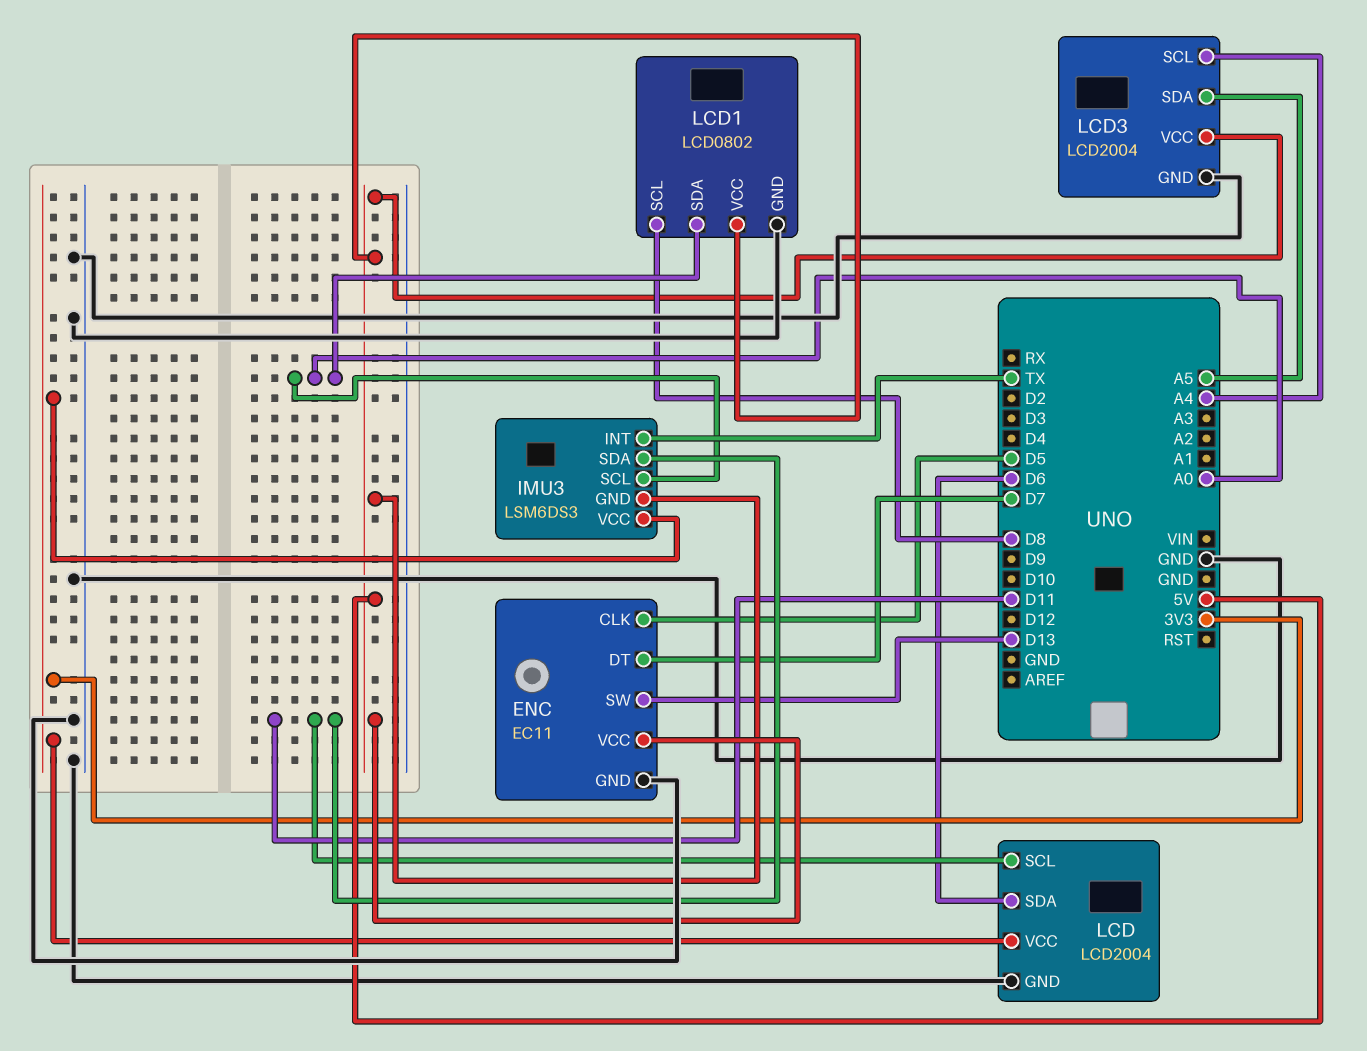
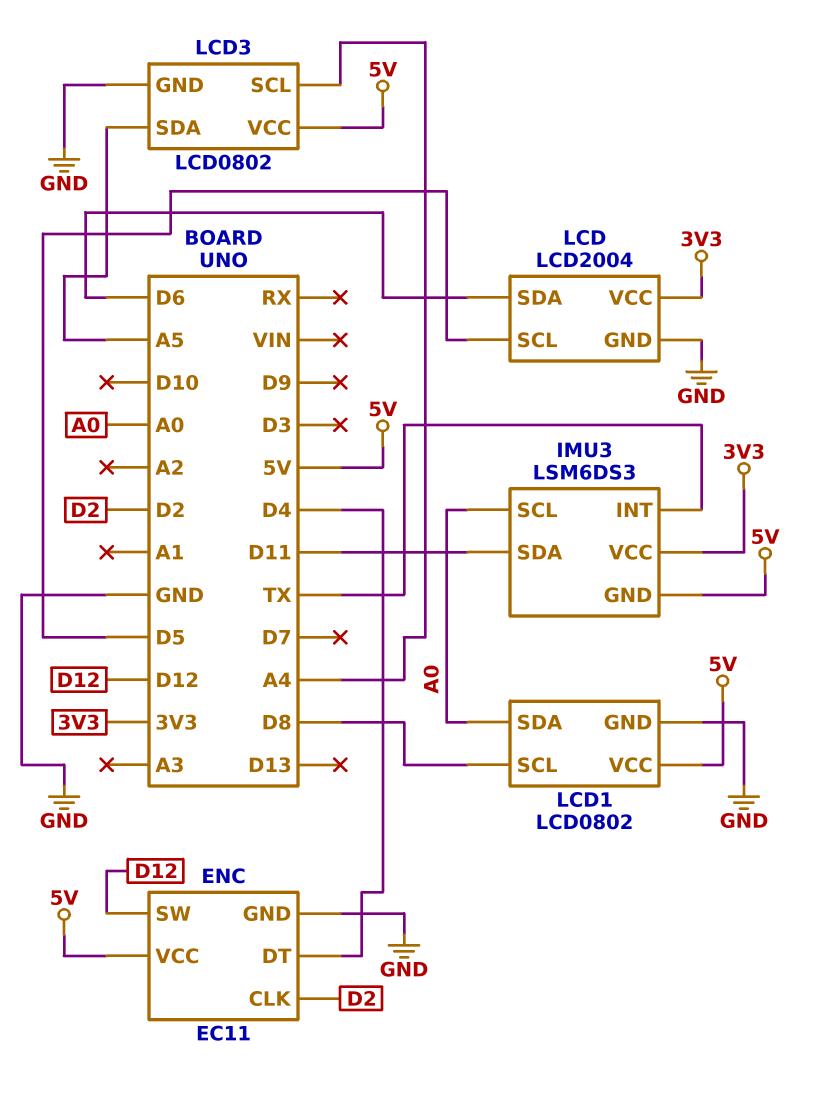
ENC pin CLK: D5 -> D2
ENC pin DT: D7 -> D4
ENC pin SW: D13 -> D12
LCD pin SCL: D11 -> D5
LCD3: LCD2004 -> LCD0802

